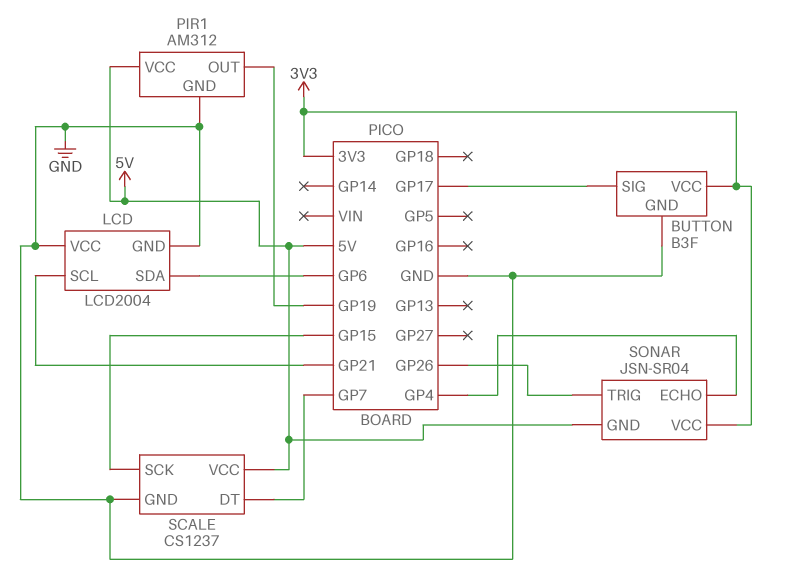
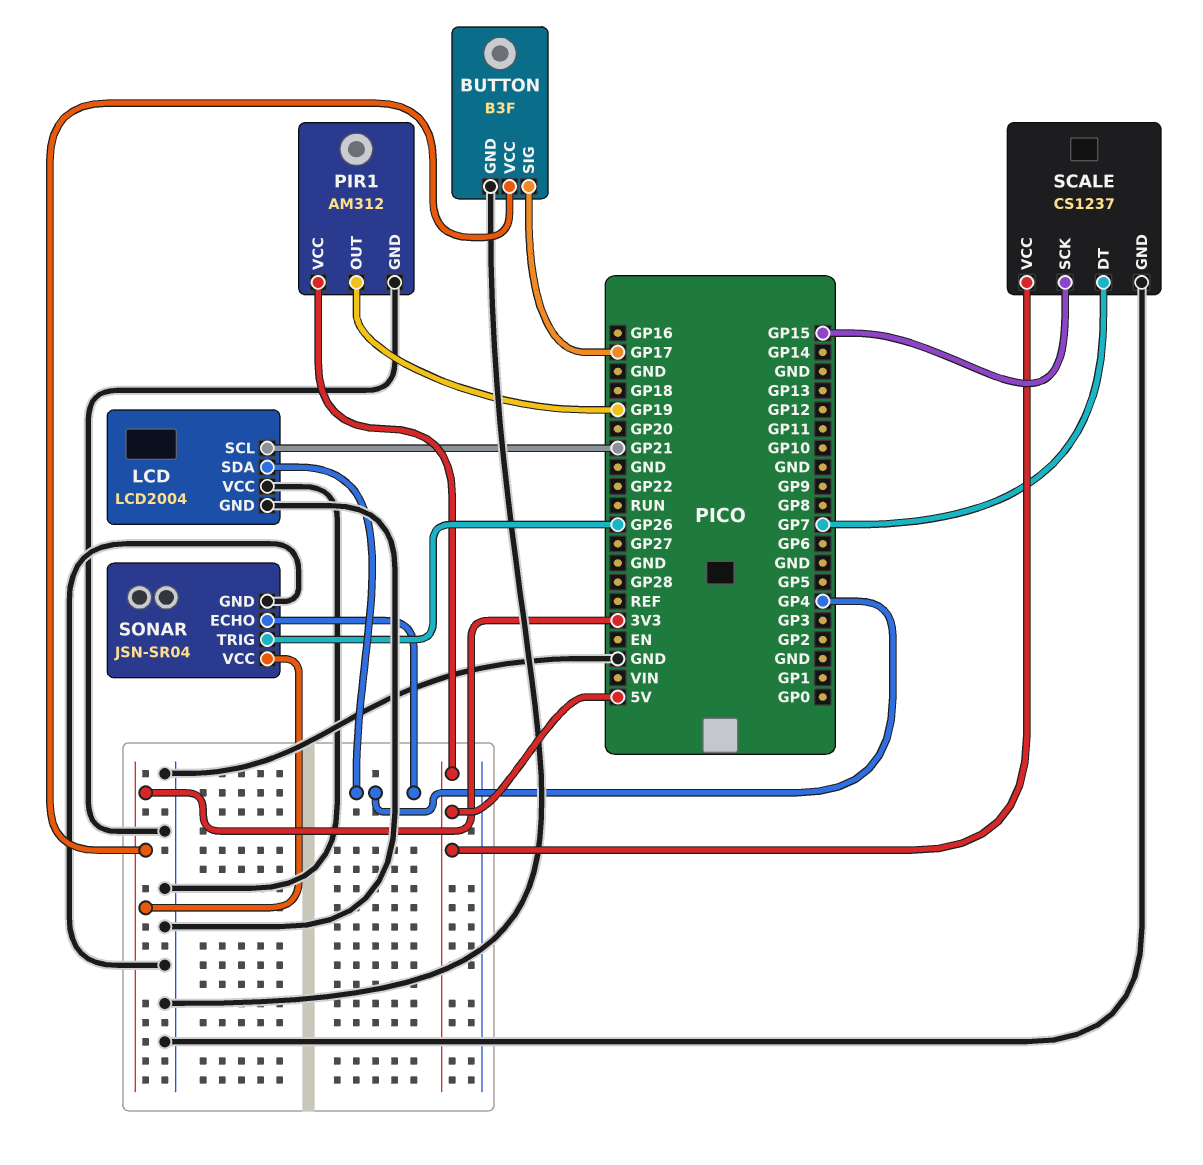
LCD pin SDA: GP6 -> GP4
SONAR pin GND: 5V -> GND

